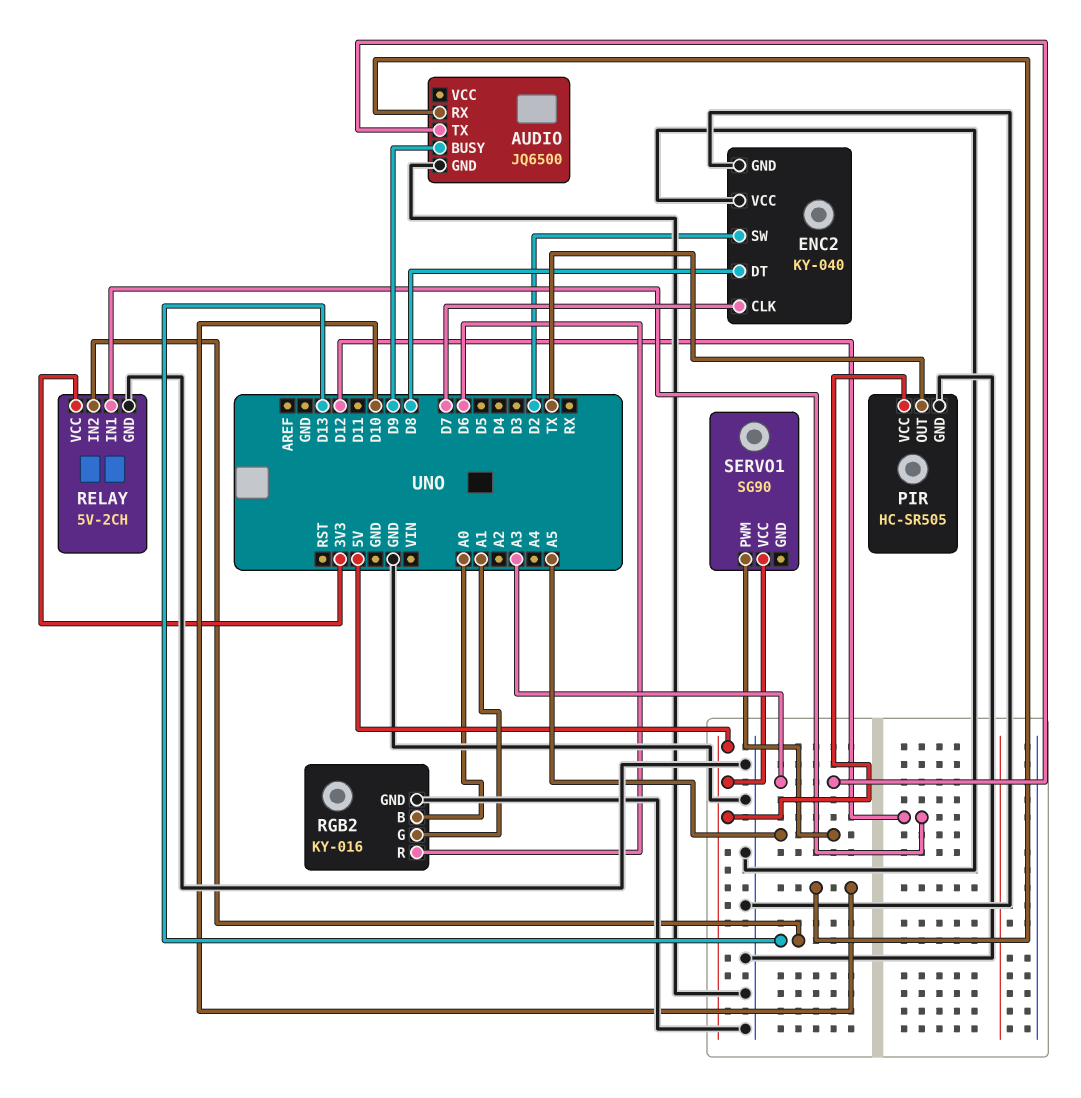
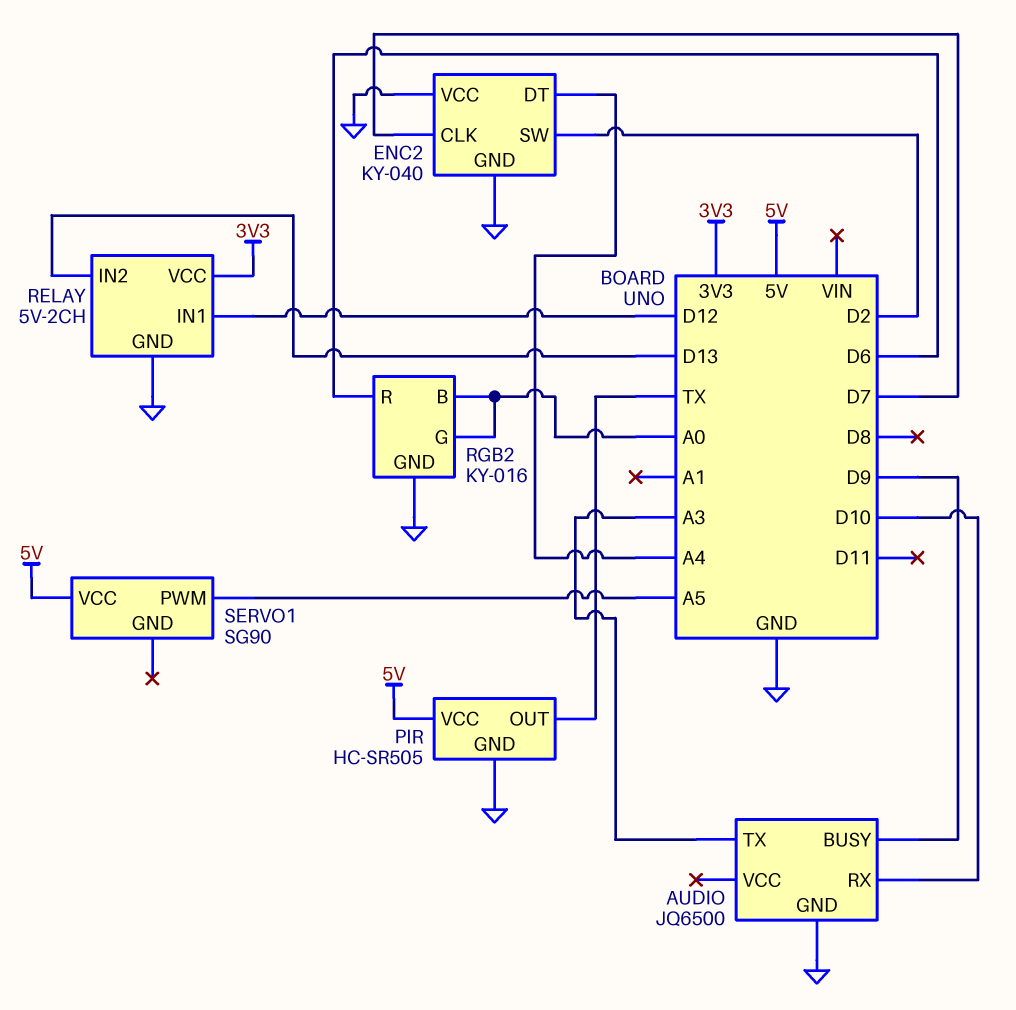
ENC2 pin DT: D8 -> A4
RGB2 pin G: A1 -> A0

